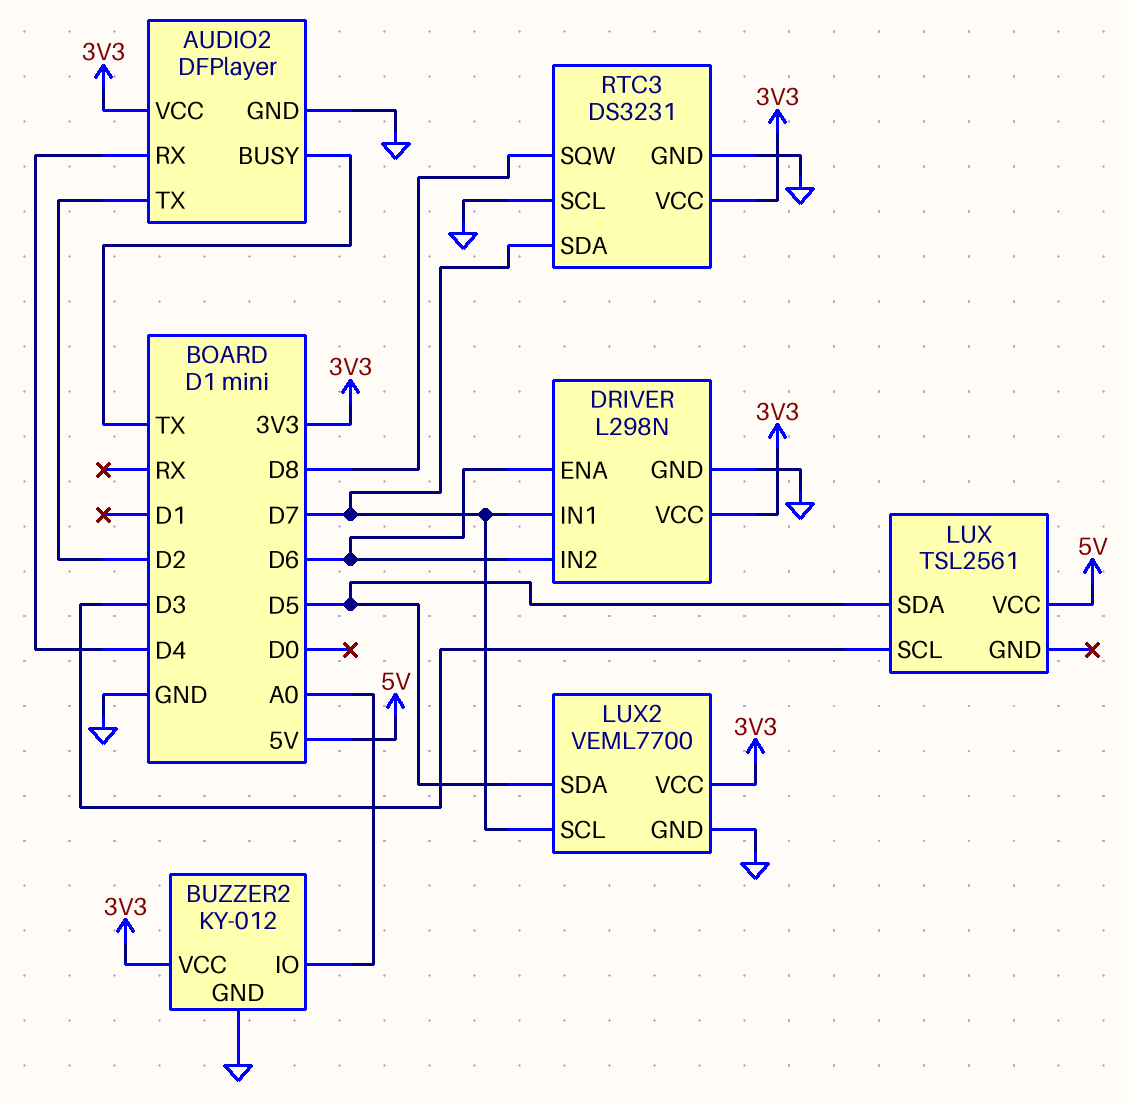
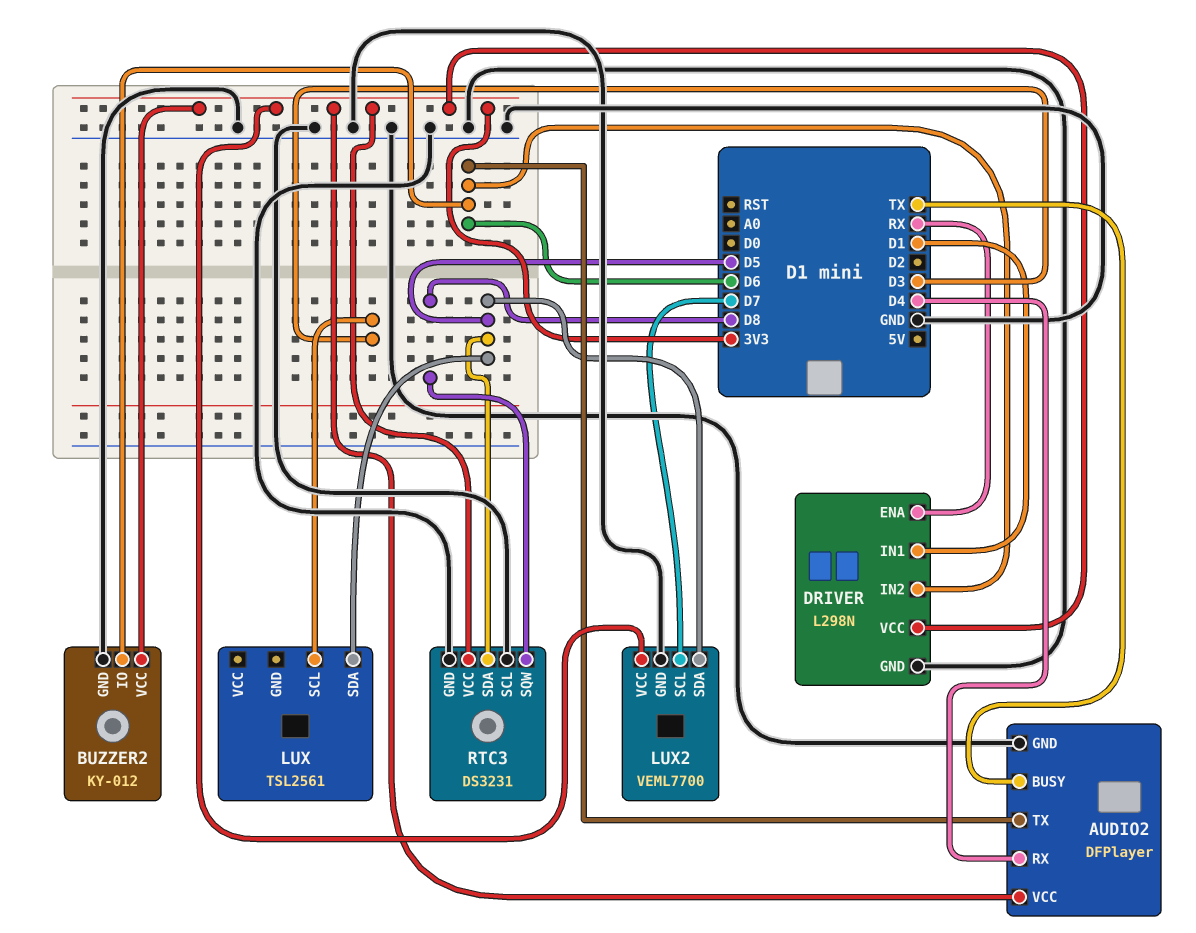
AUDIO2 pin TX: D2 -> D6
BUZZER2 pin IO: A0 -> D6
DRIVER pin ENA: D6 -> RX
DRIVER pin IN1: D7 -> D1
LUX pin VCC: 5V -> none
RTC3 pin SDA: D7 -> D5

